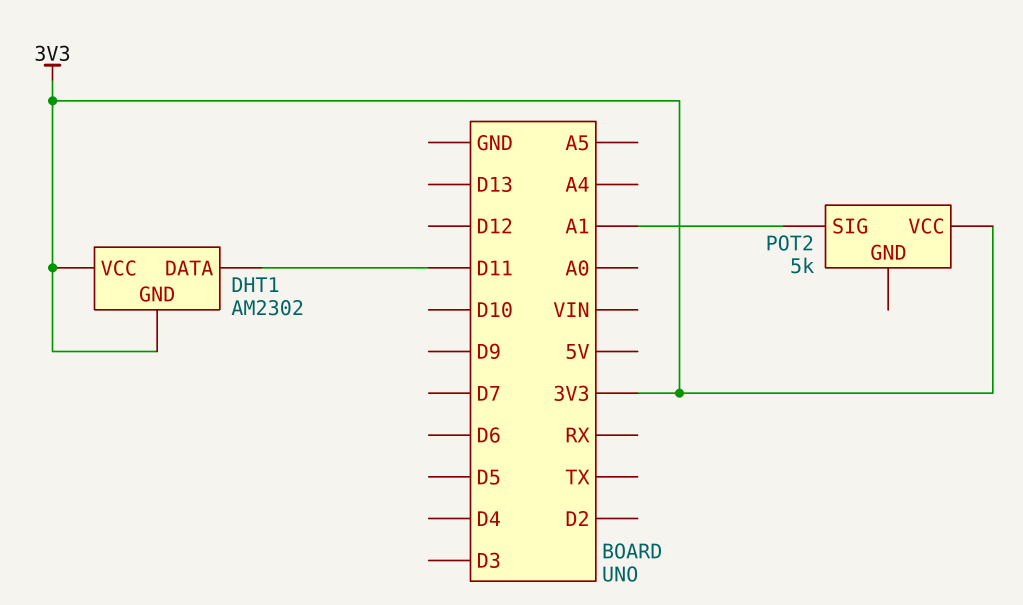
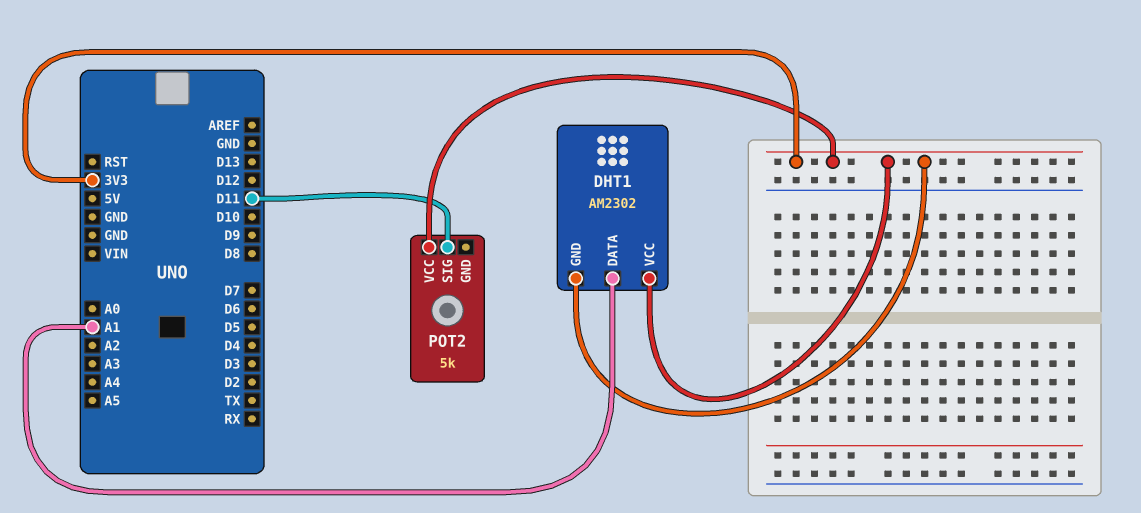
DHT1 pin DATA: D11 -> A1
POT2 pin SIG: A1 -> D11

